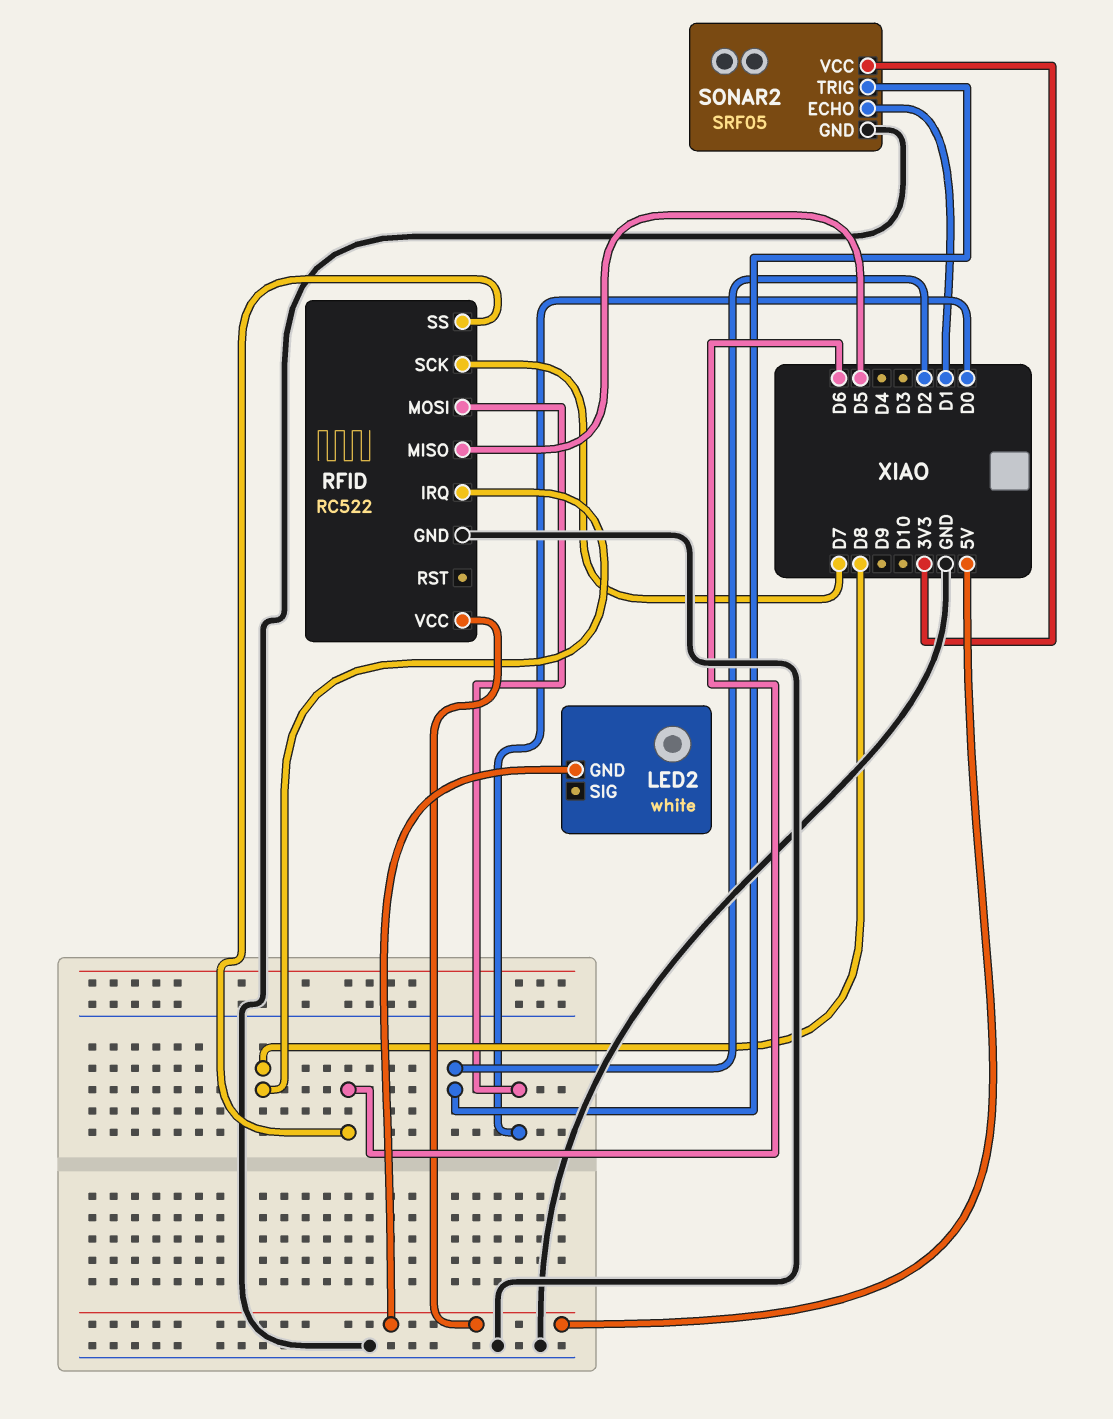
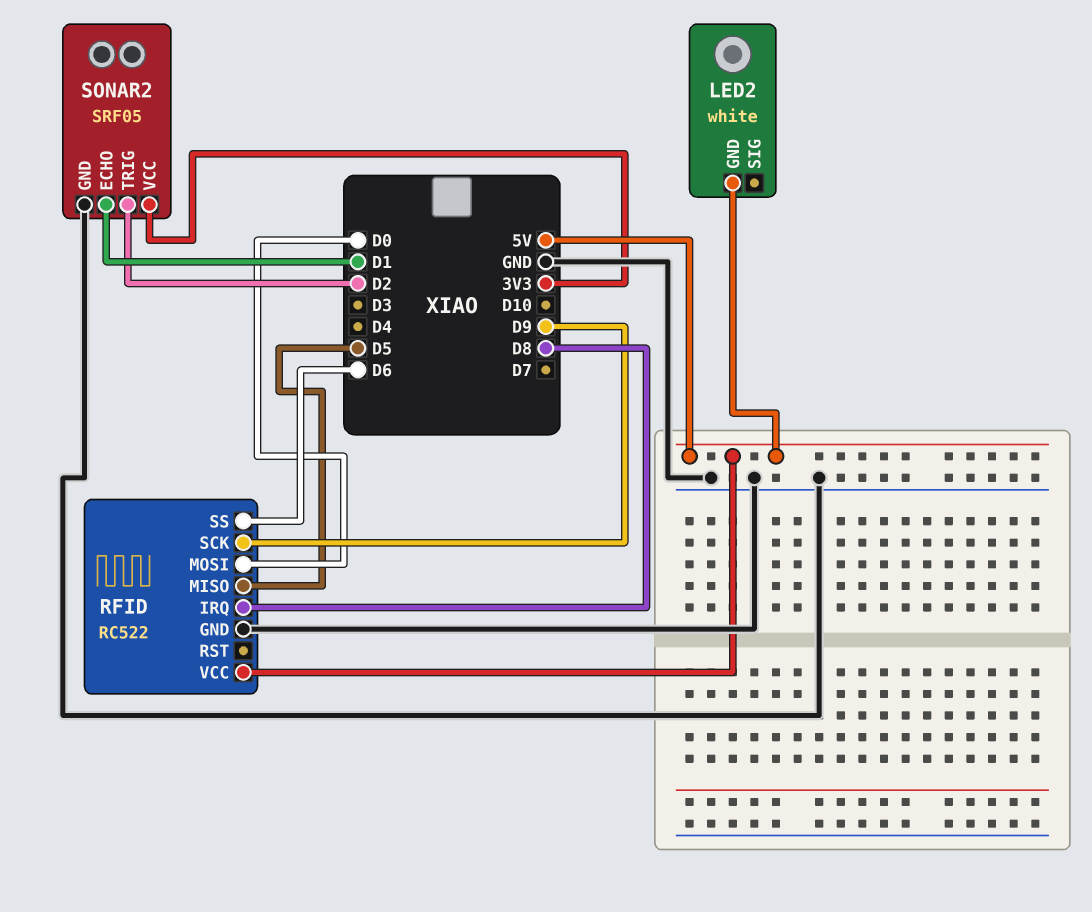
RFID pin SCK: D7 -> D9

